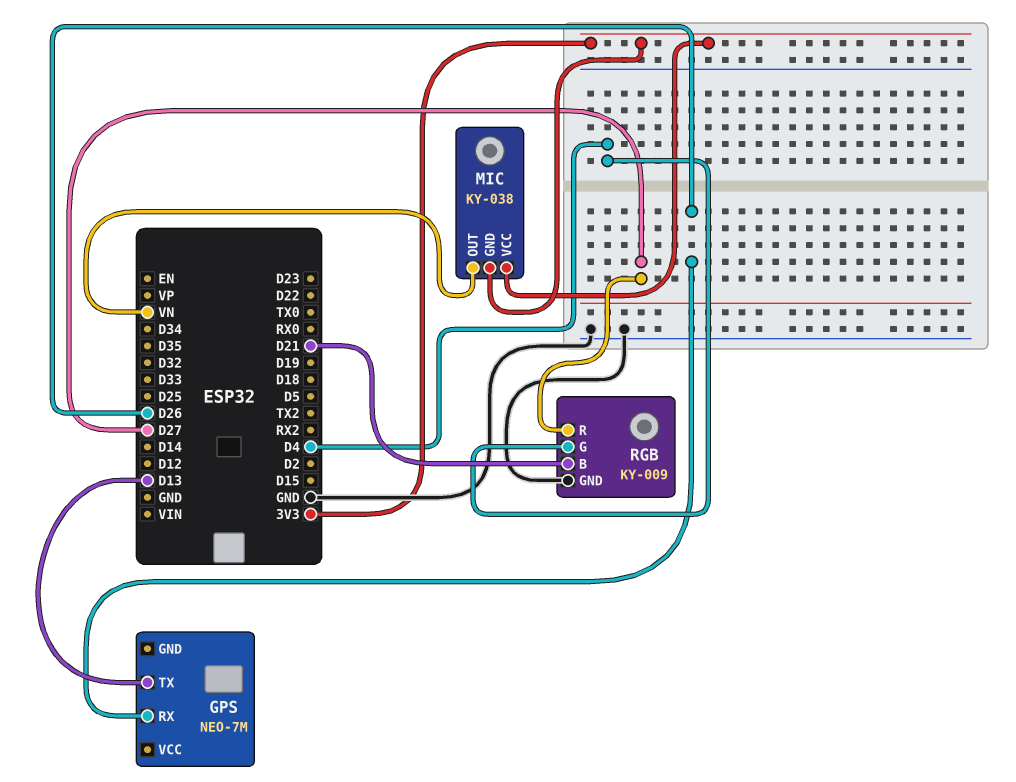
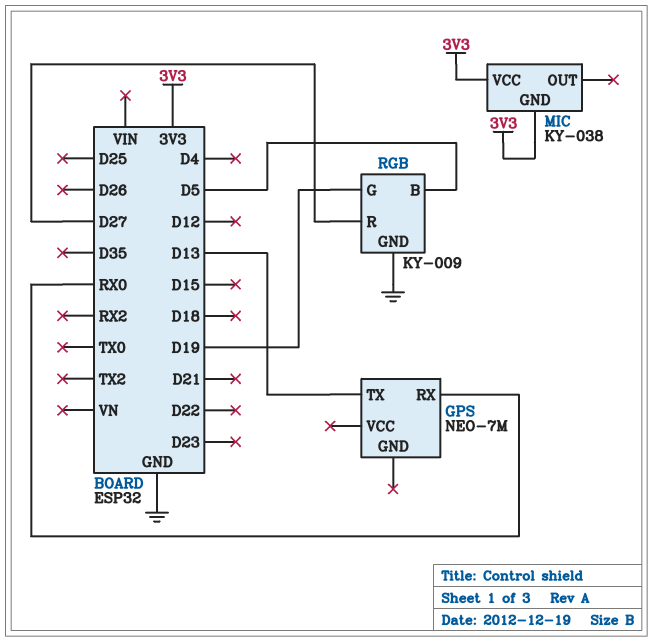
GPS pin RX: D26 -> RX0
MIC pin OUT: VN -> none
RGB pin B: D21 -> D5
RGB pin G: D4 -> D19

